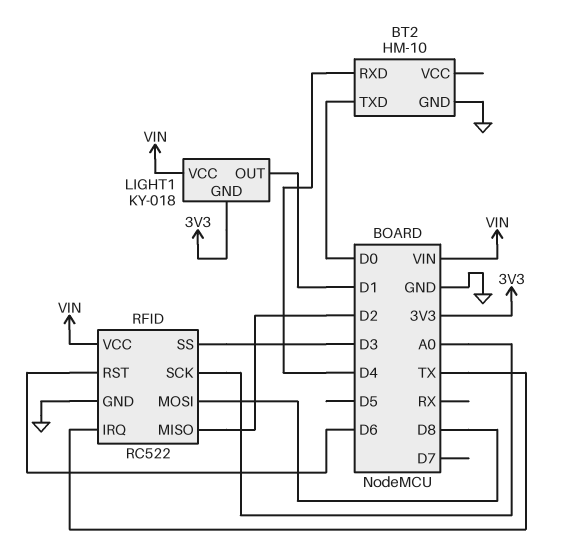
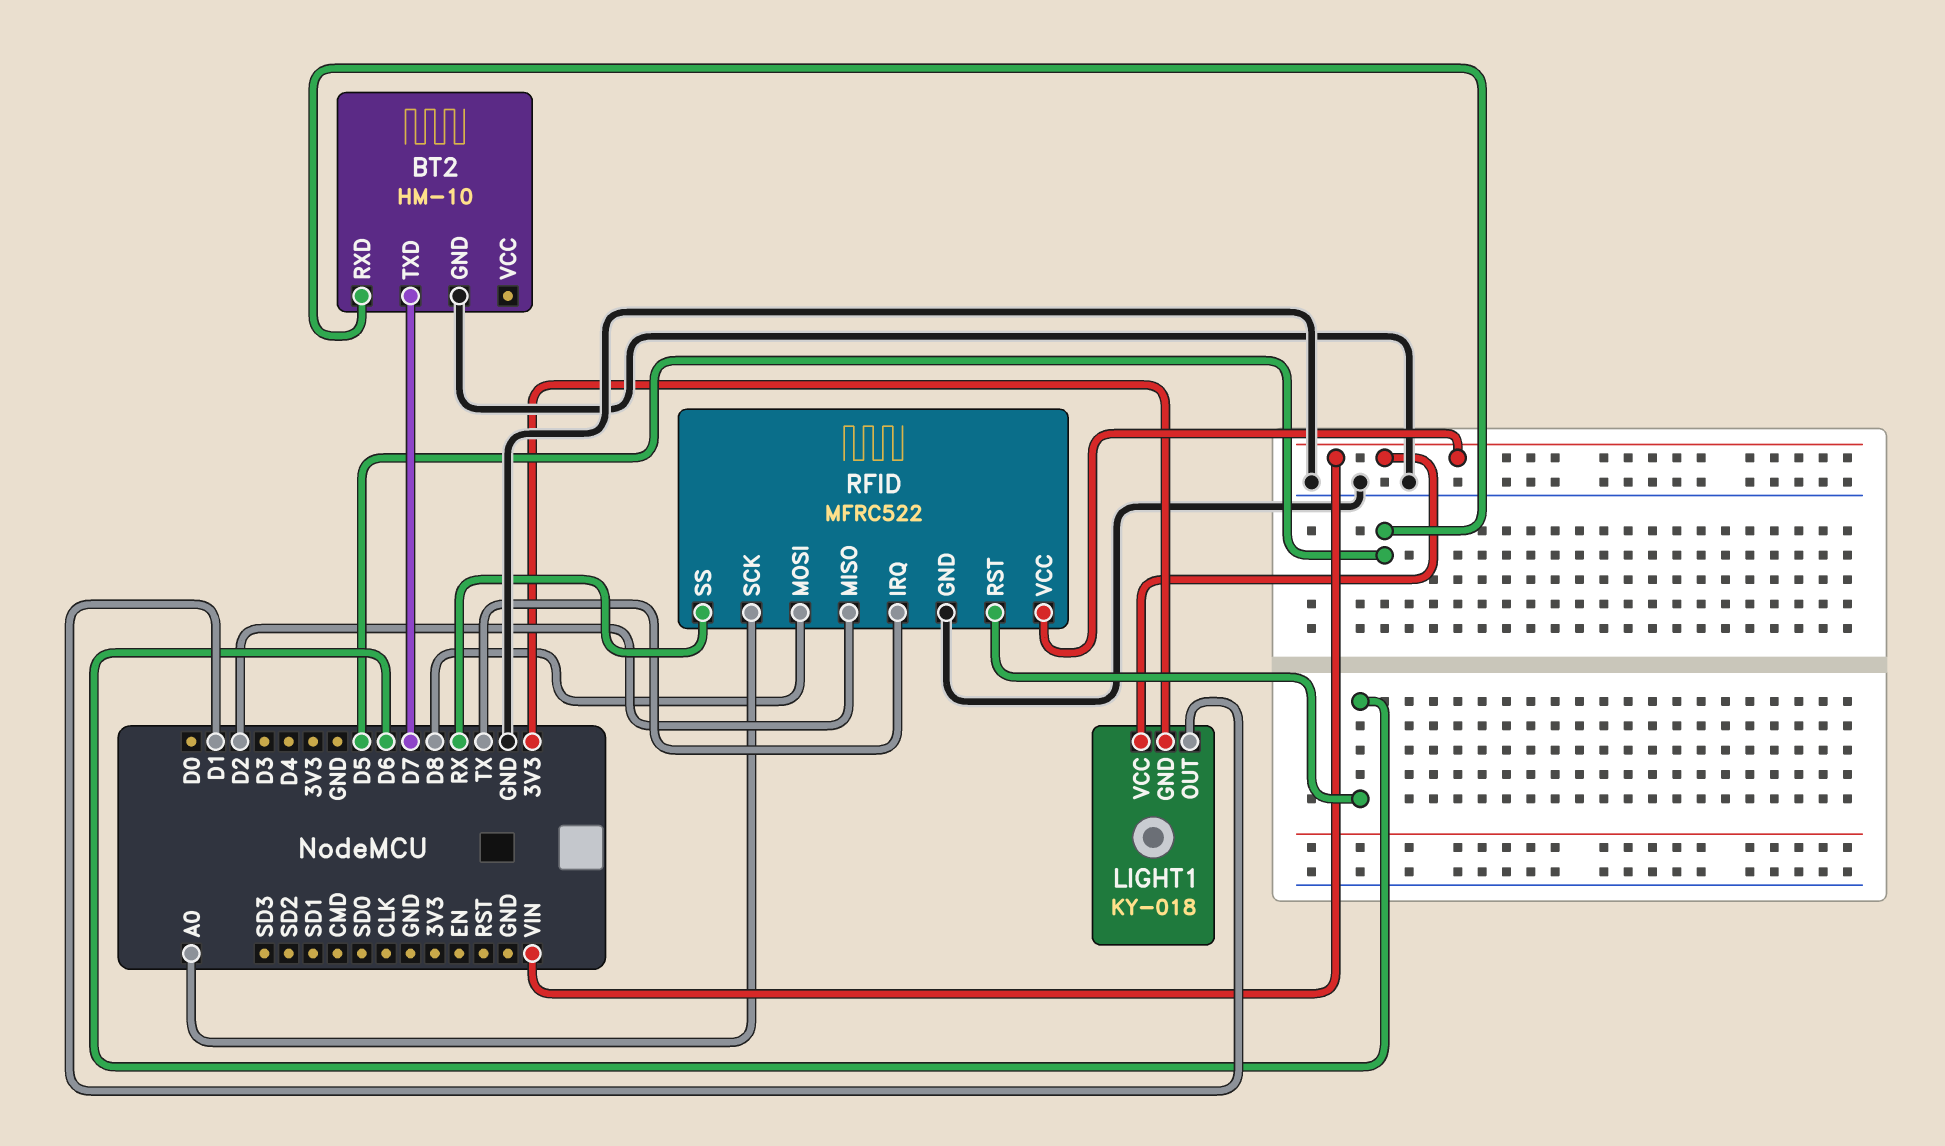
BT2 pin RXD: D4 -> D5
BT2 pin TXD: D0 -> D7
RFID: RC522 -> MFRC522
RFID pin SS: D3 -> RX

